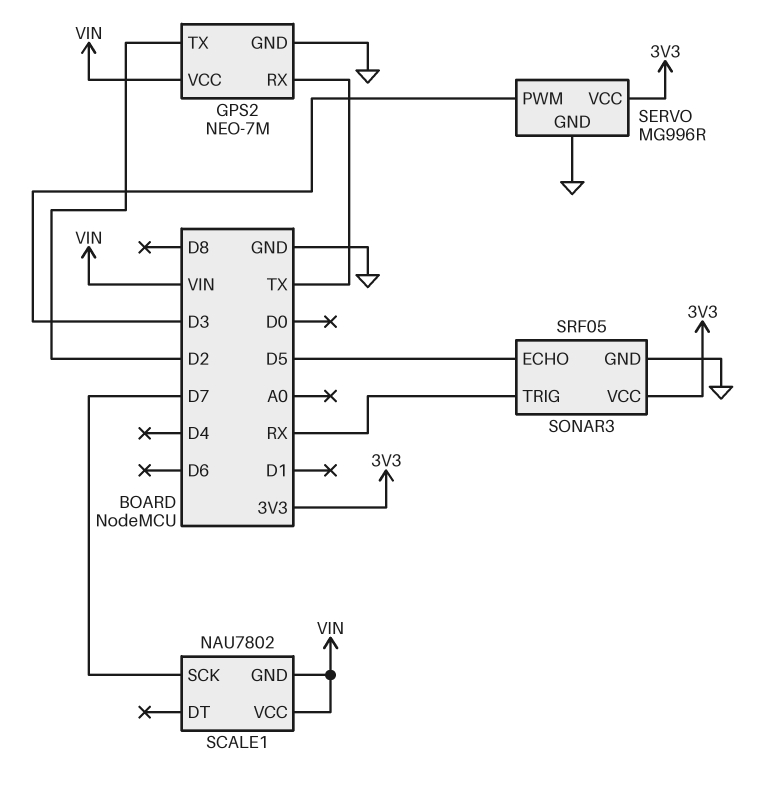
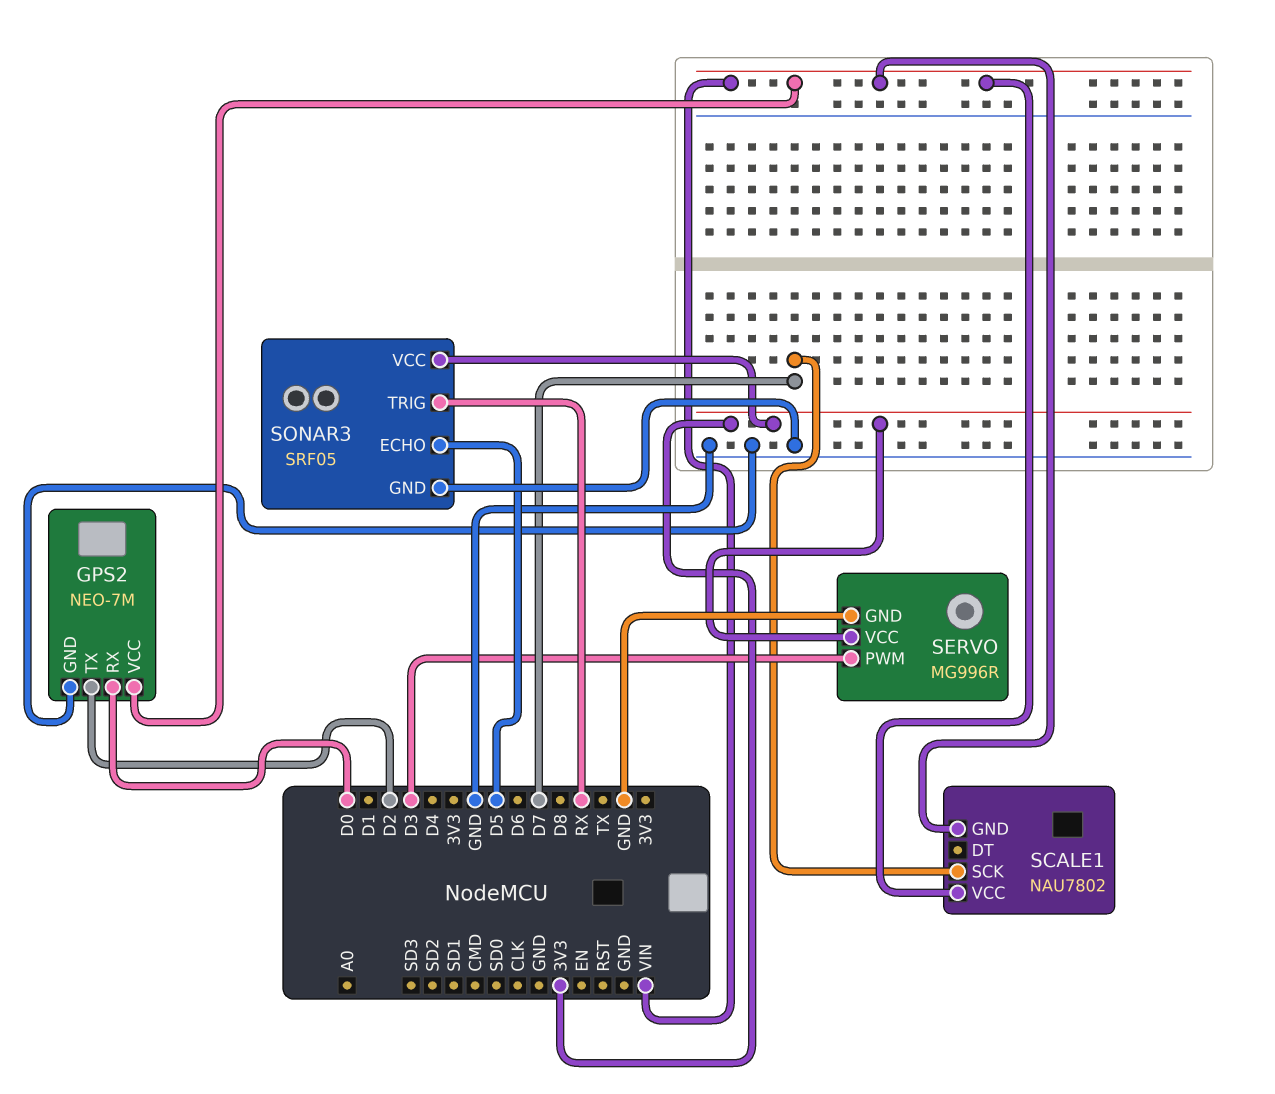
GPS2 pin RX: TX -> D0

